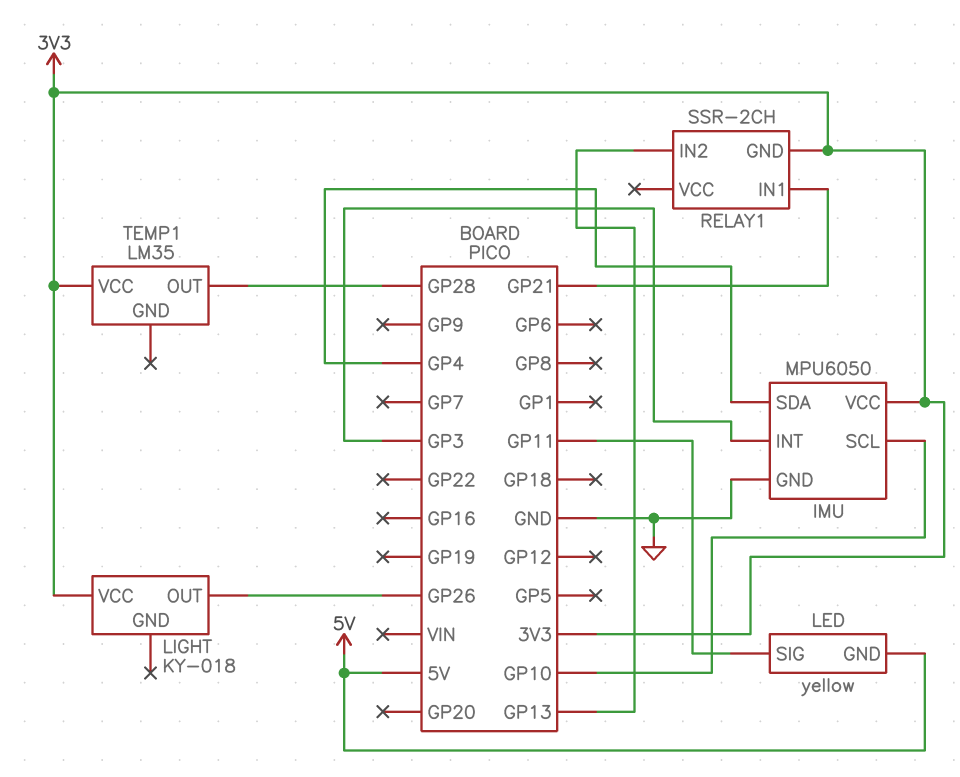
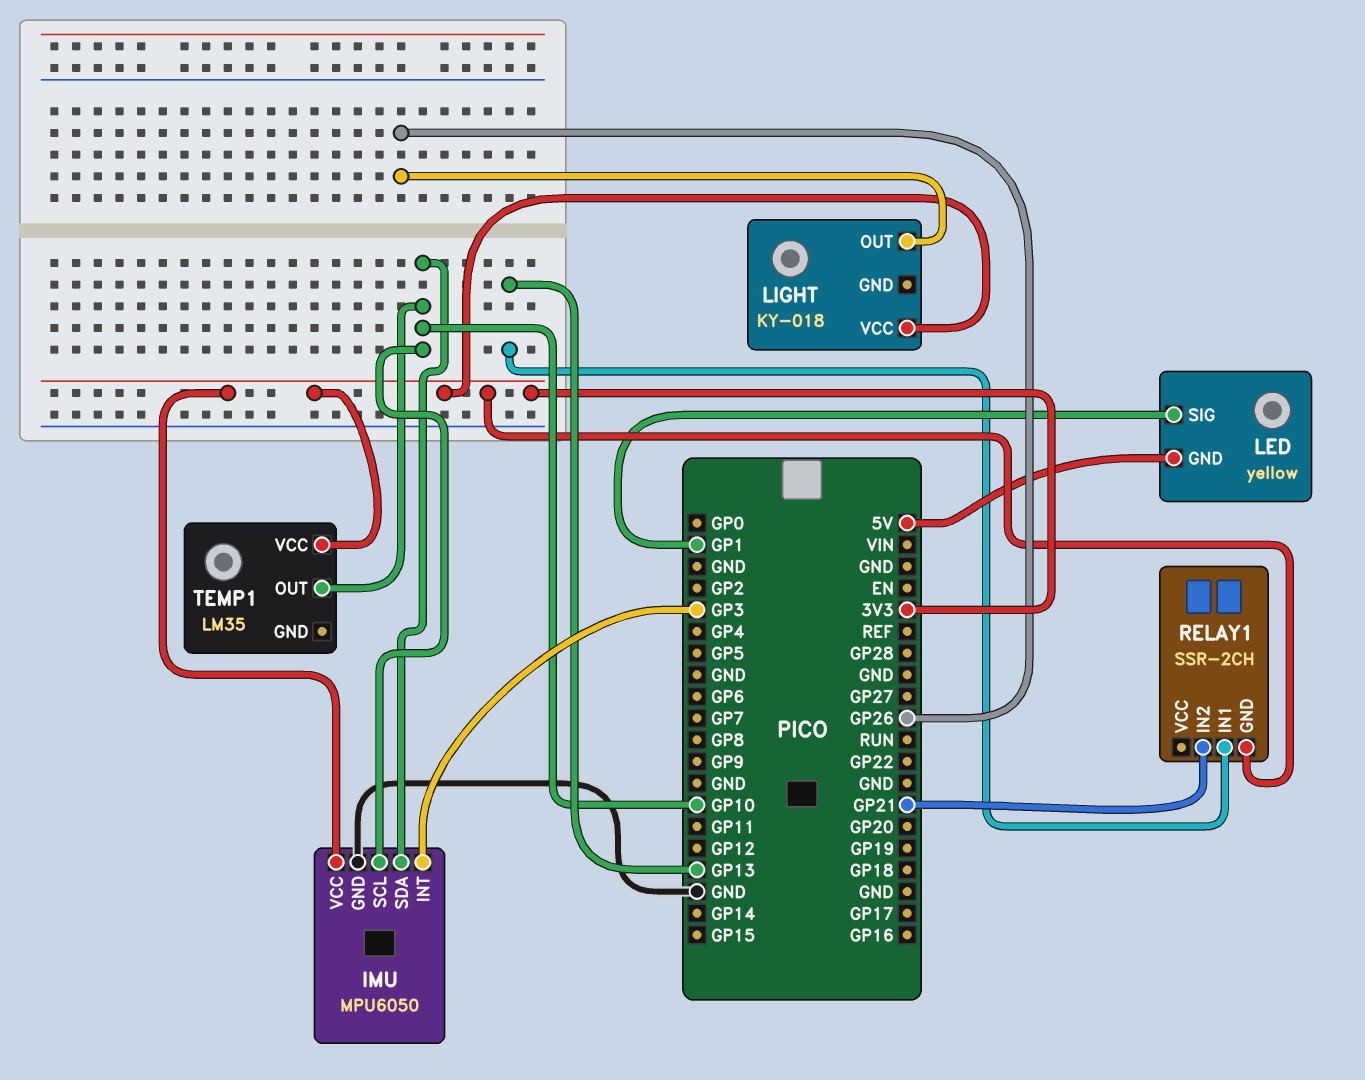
IMU pin SDA: GP4 -> GP10
LED pin SIG: GP11 -> GP1
RELAY1 pin IN1: GP21 -> GP13
RELAY1 pin IN2: GP13 -> GP21
TEMP1 pin OUT: GP28 -> GP10

